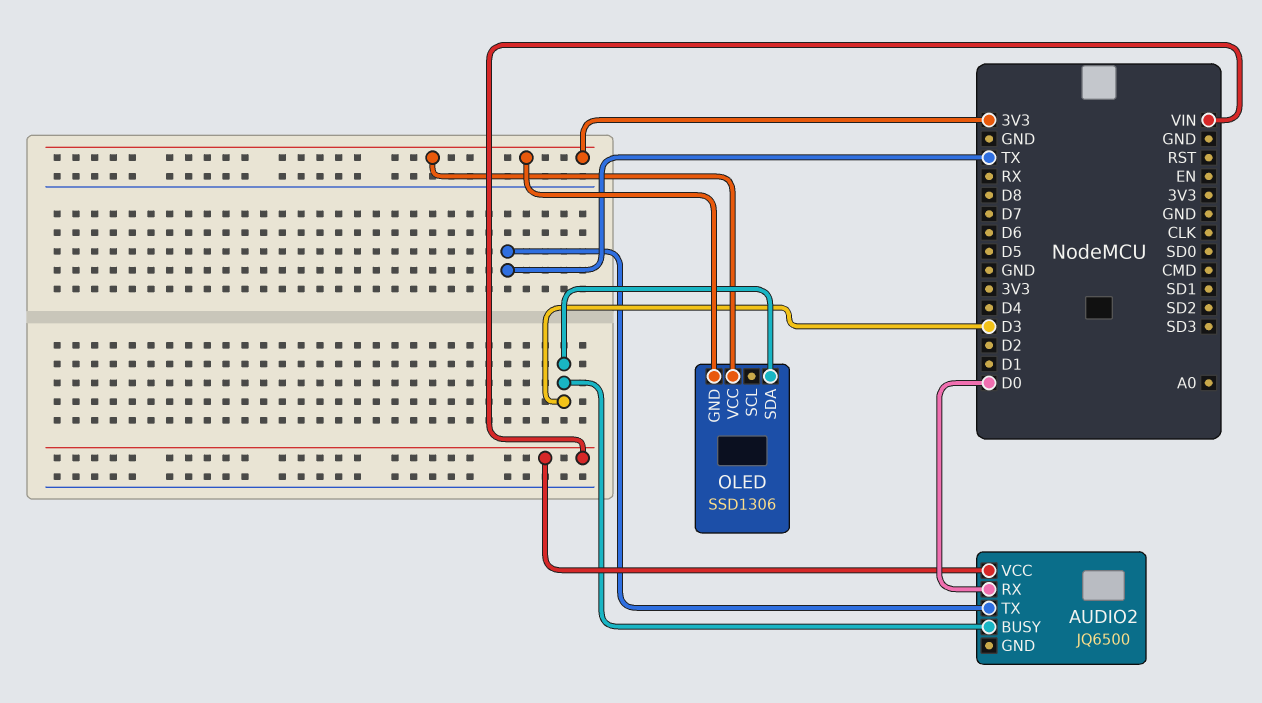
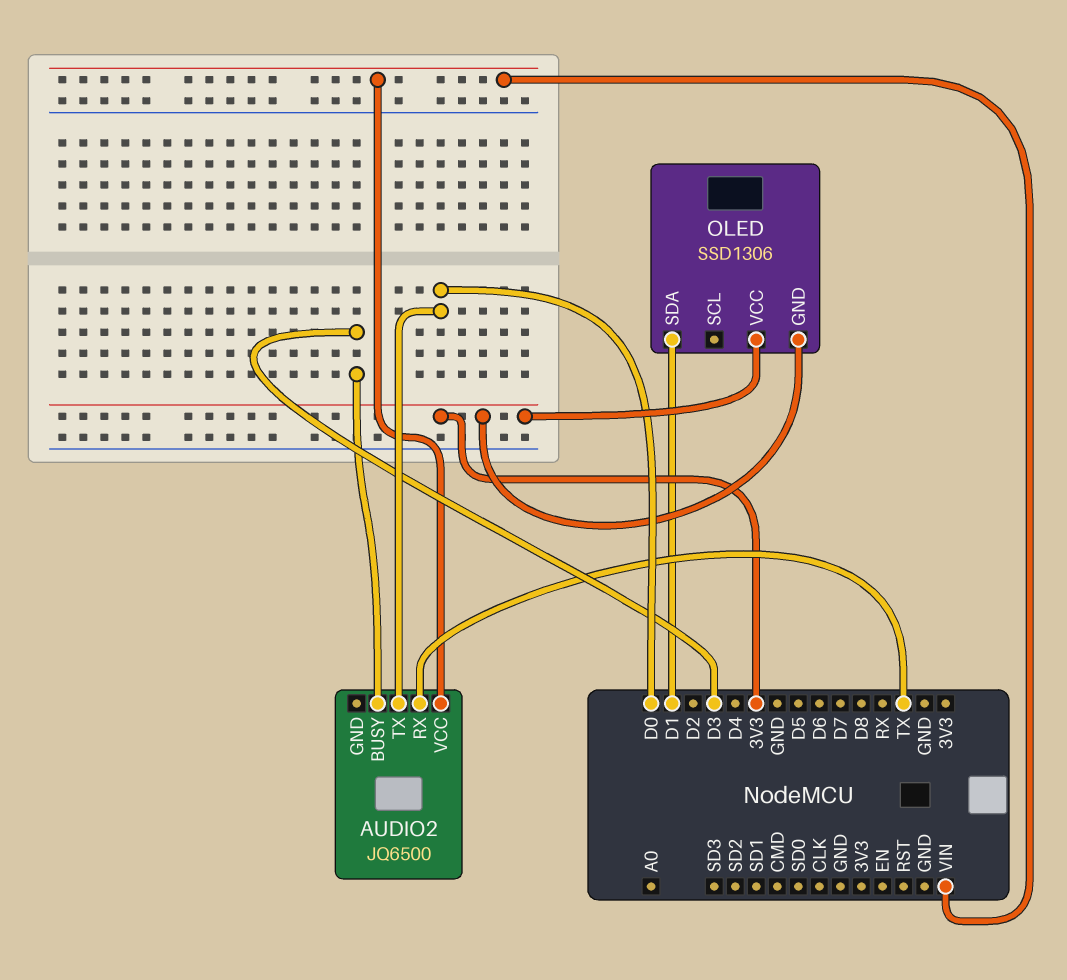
AUDIO2 pin RX: D0 -> TX
AUDIO2 pin TX: TX -> D0
OLED pin SDA: D3 -> D1

